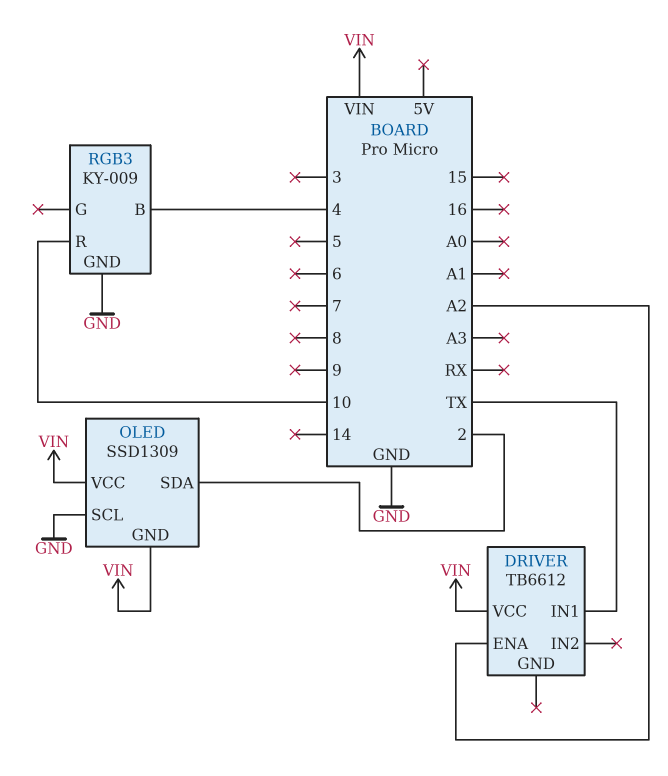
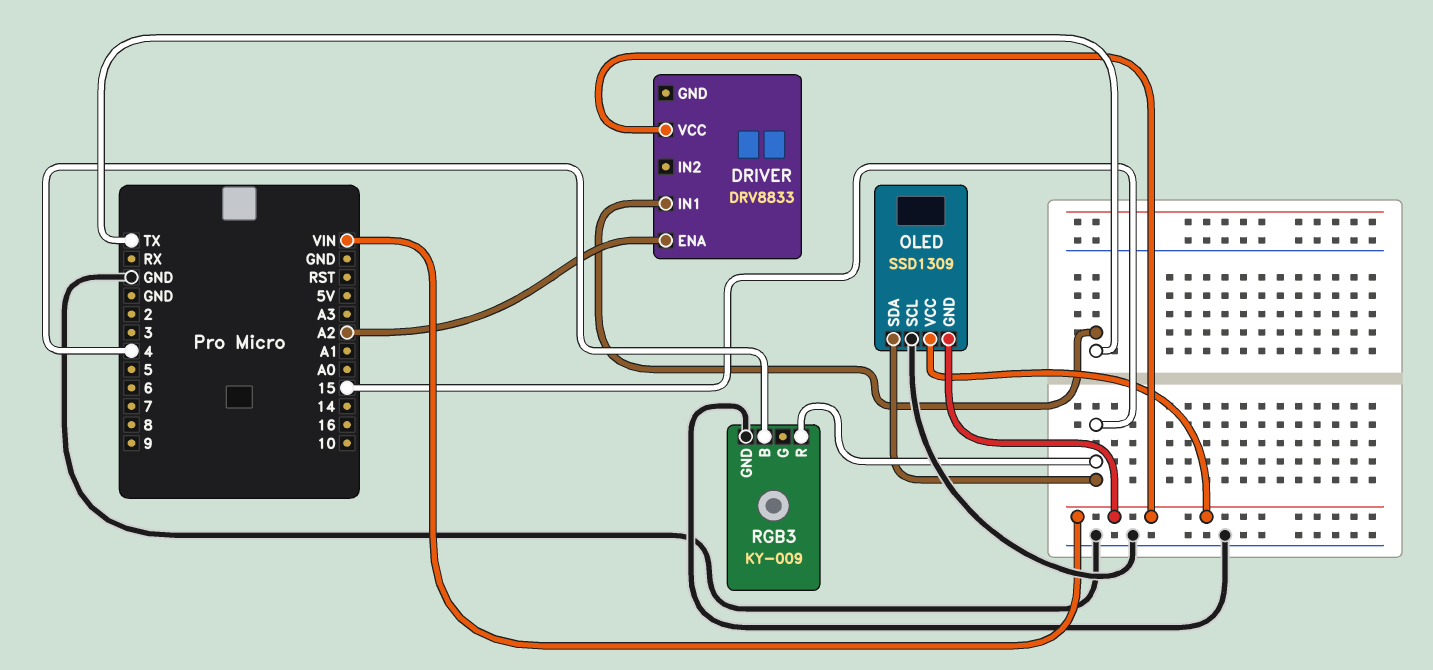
DRIVER: TB6612 -> DRV8833
OLED pin SDA: 2 -> 15
RGB3 pin R: 10 -> 15

